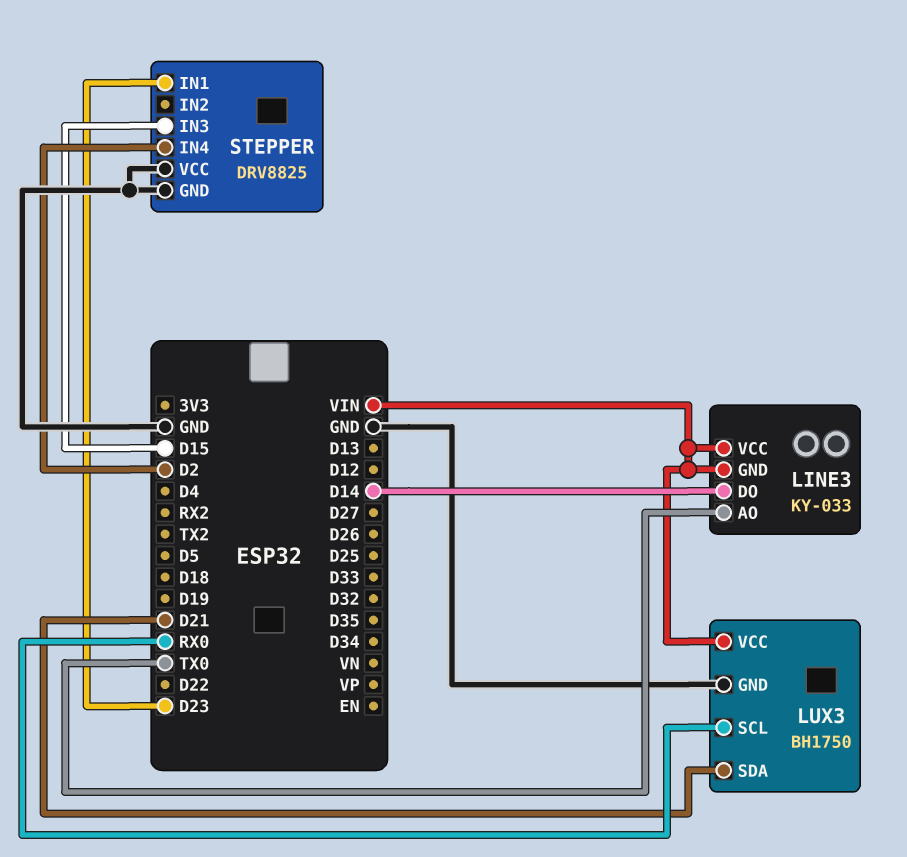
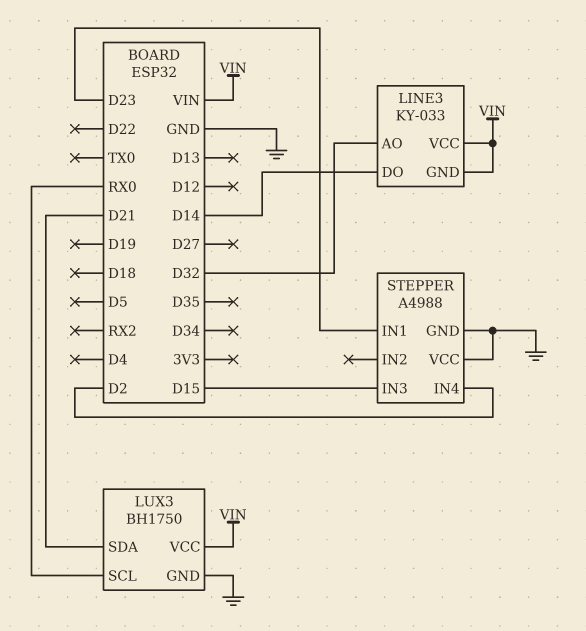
LINE3 pin AO: TX0 -> D32
STEPPER: DRV8825 -> A4988

